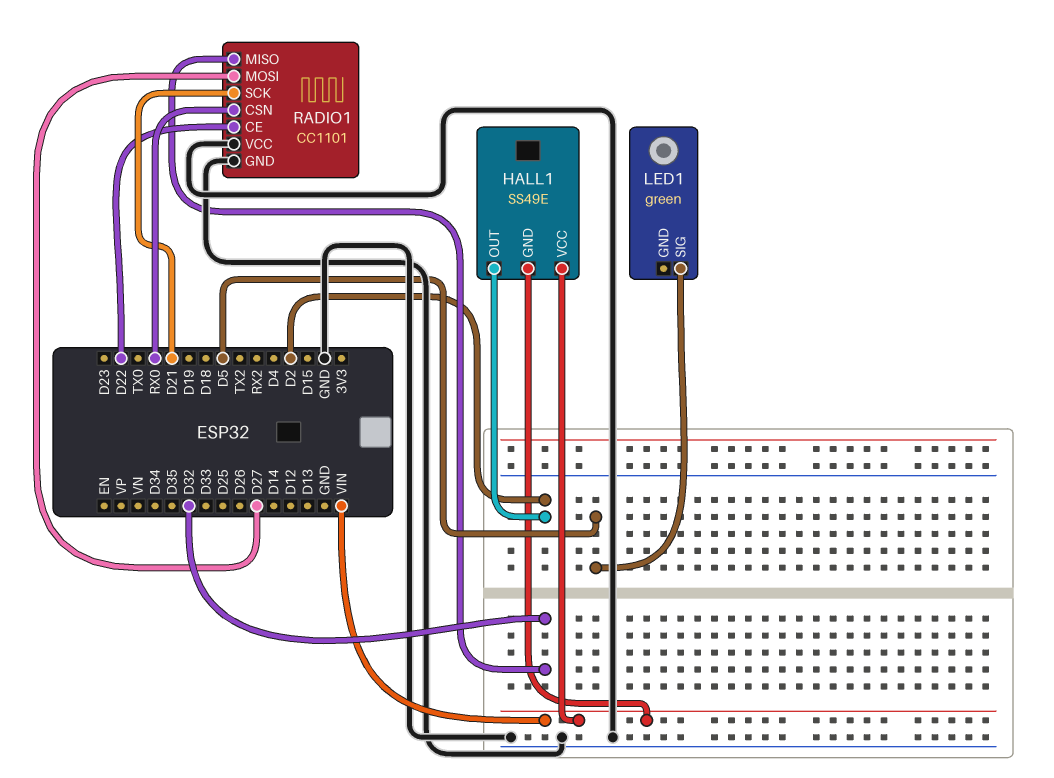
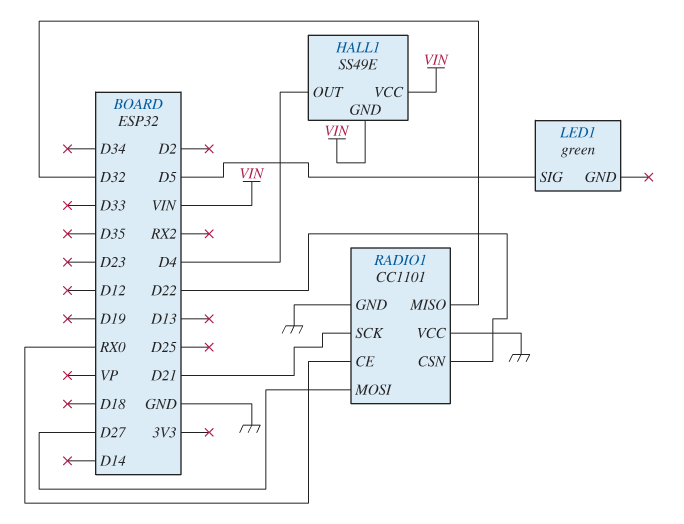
HALL1 pin OUT: D2 -> D4
RADIO1 pin CE: D22 -> RX0
RADIO1 pin CSN: RX0 -> D22

